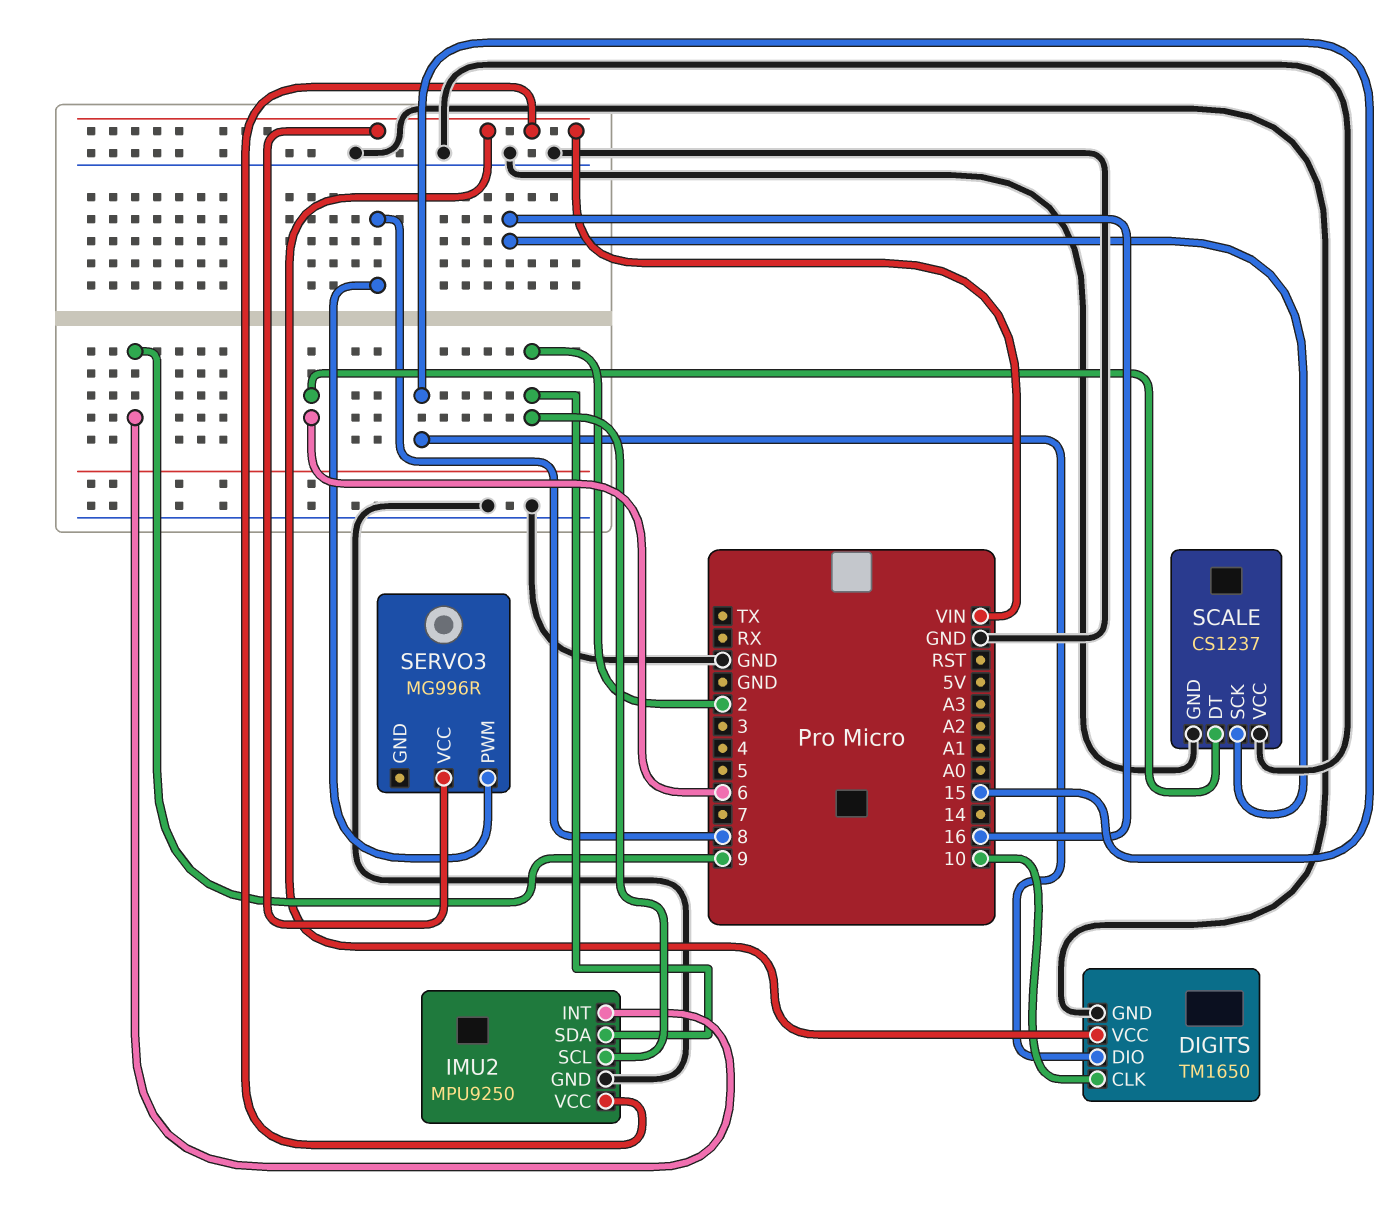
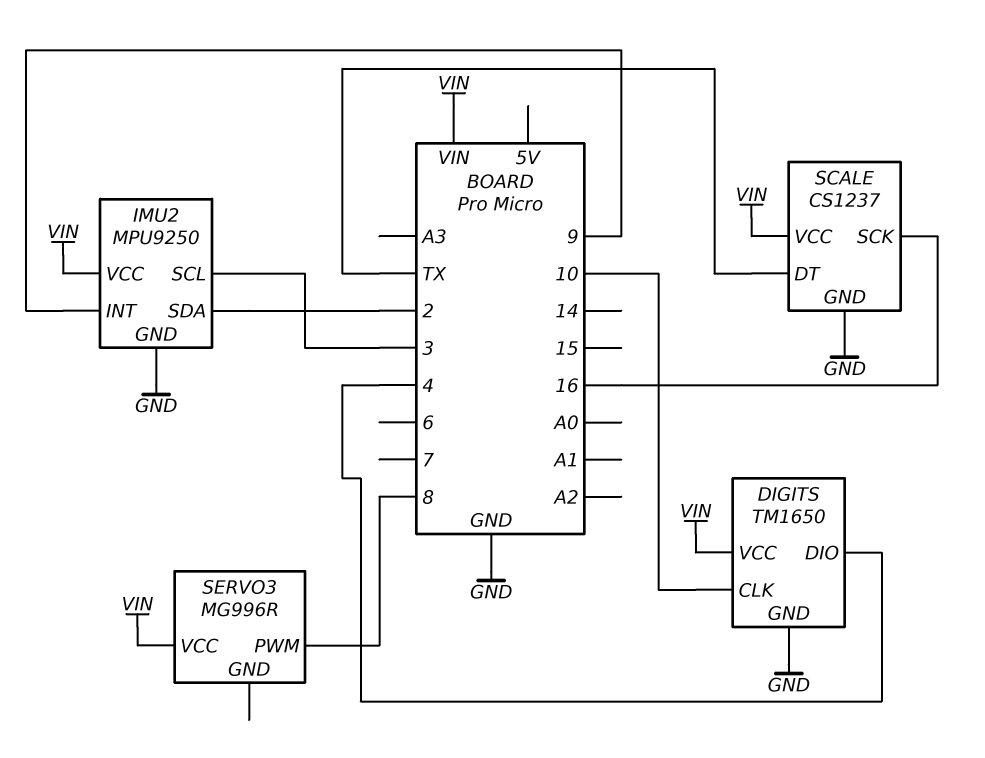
DIGITS pin DIO: 15 -> 4
IMU2 pin SCL: 2 -> 3
SCALE pin DT: 6 -> TX
SCALE pin VCC: GND -> VIN

